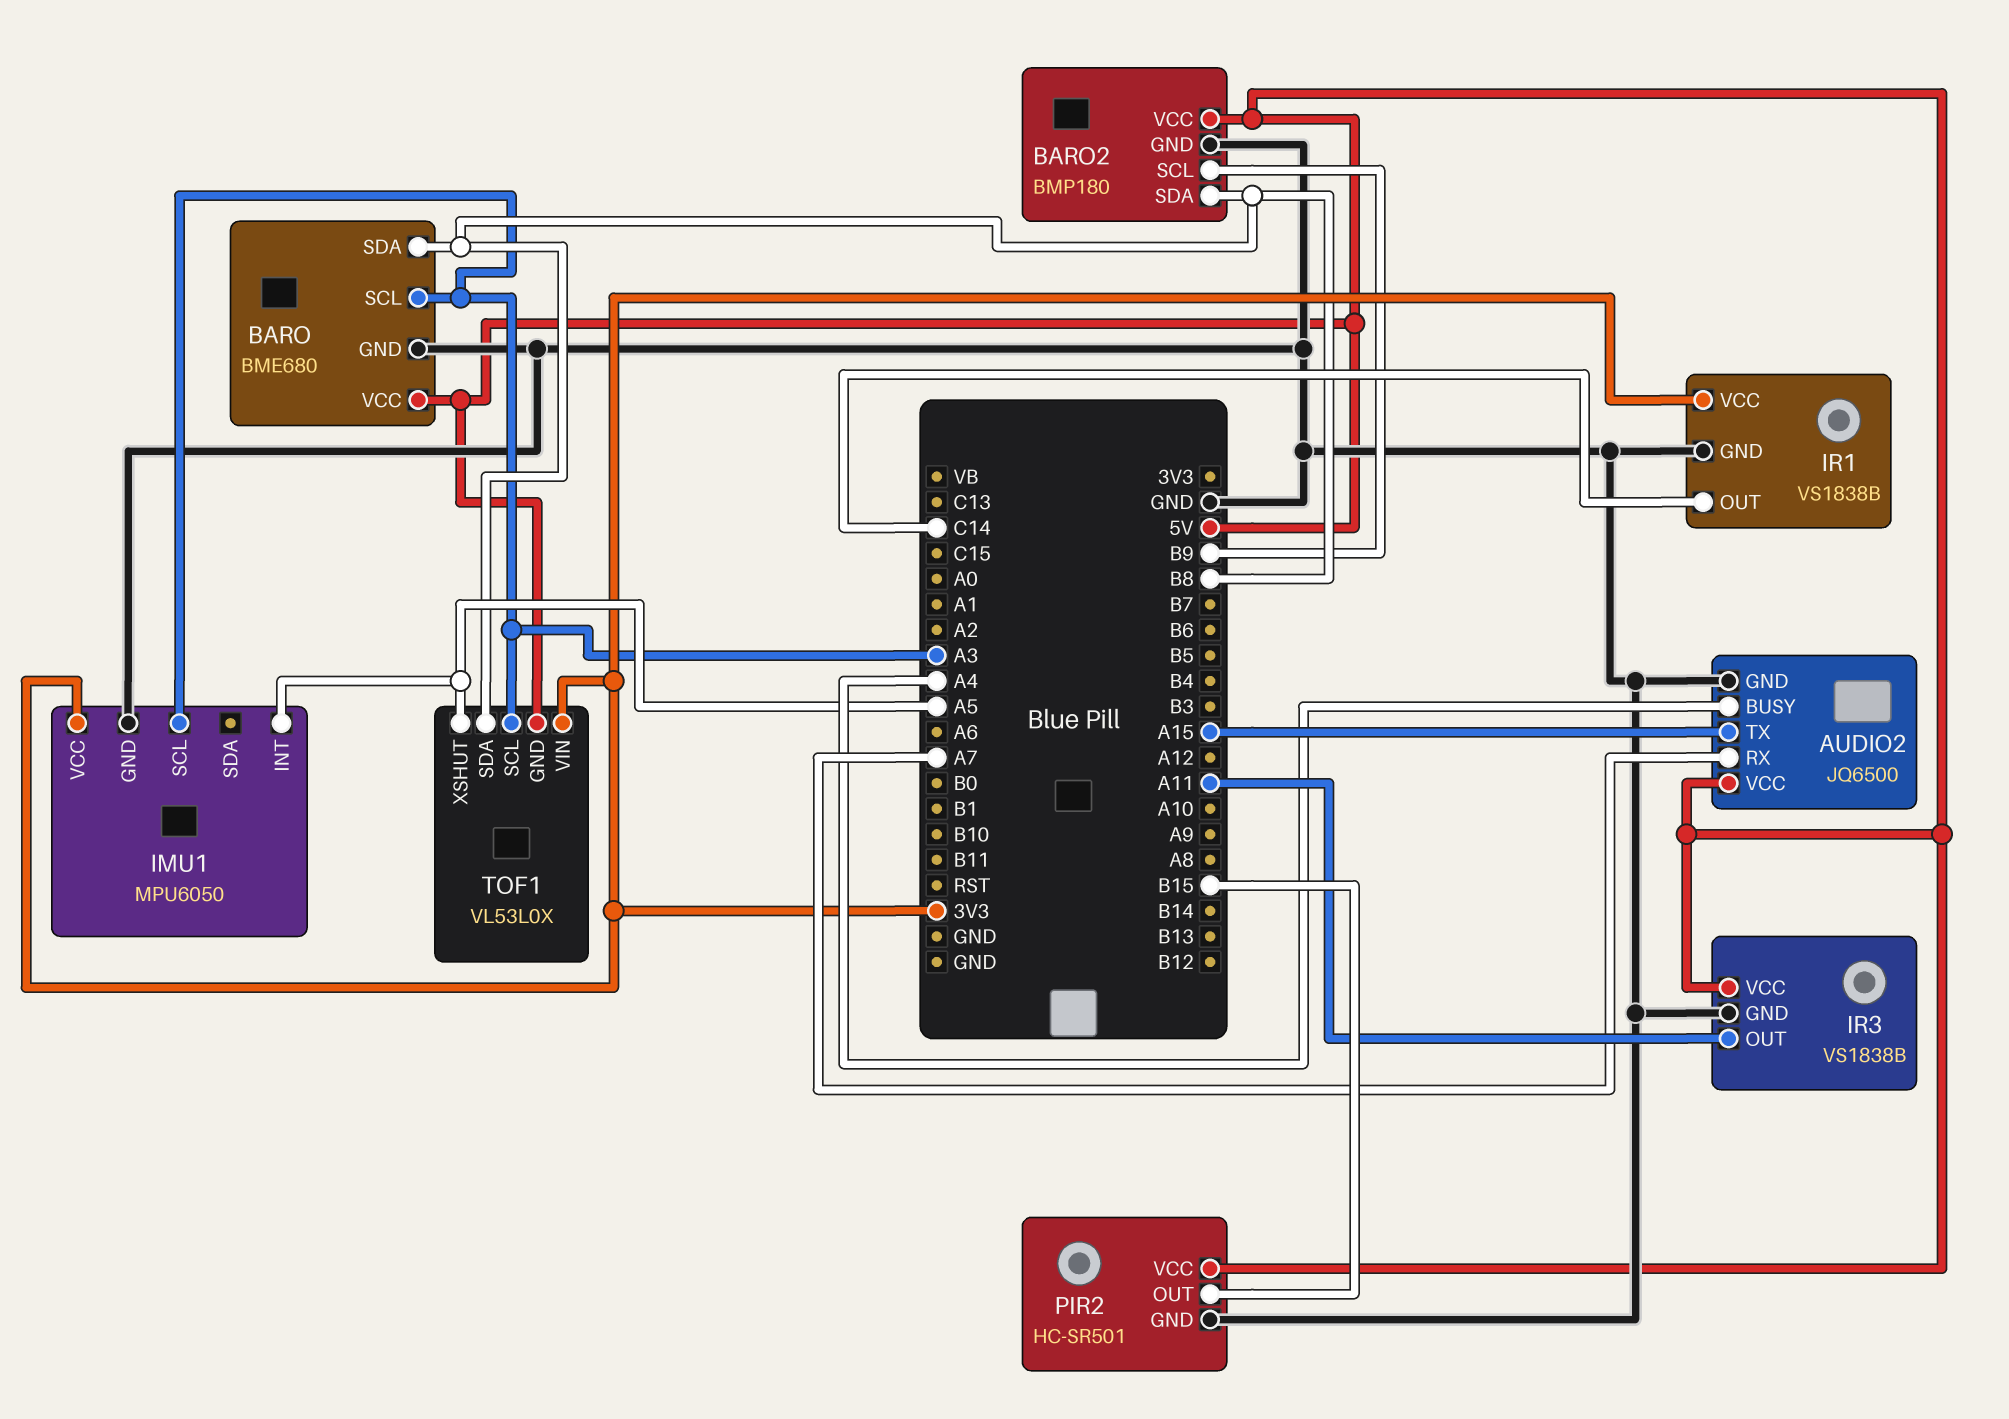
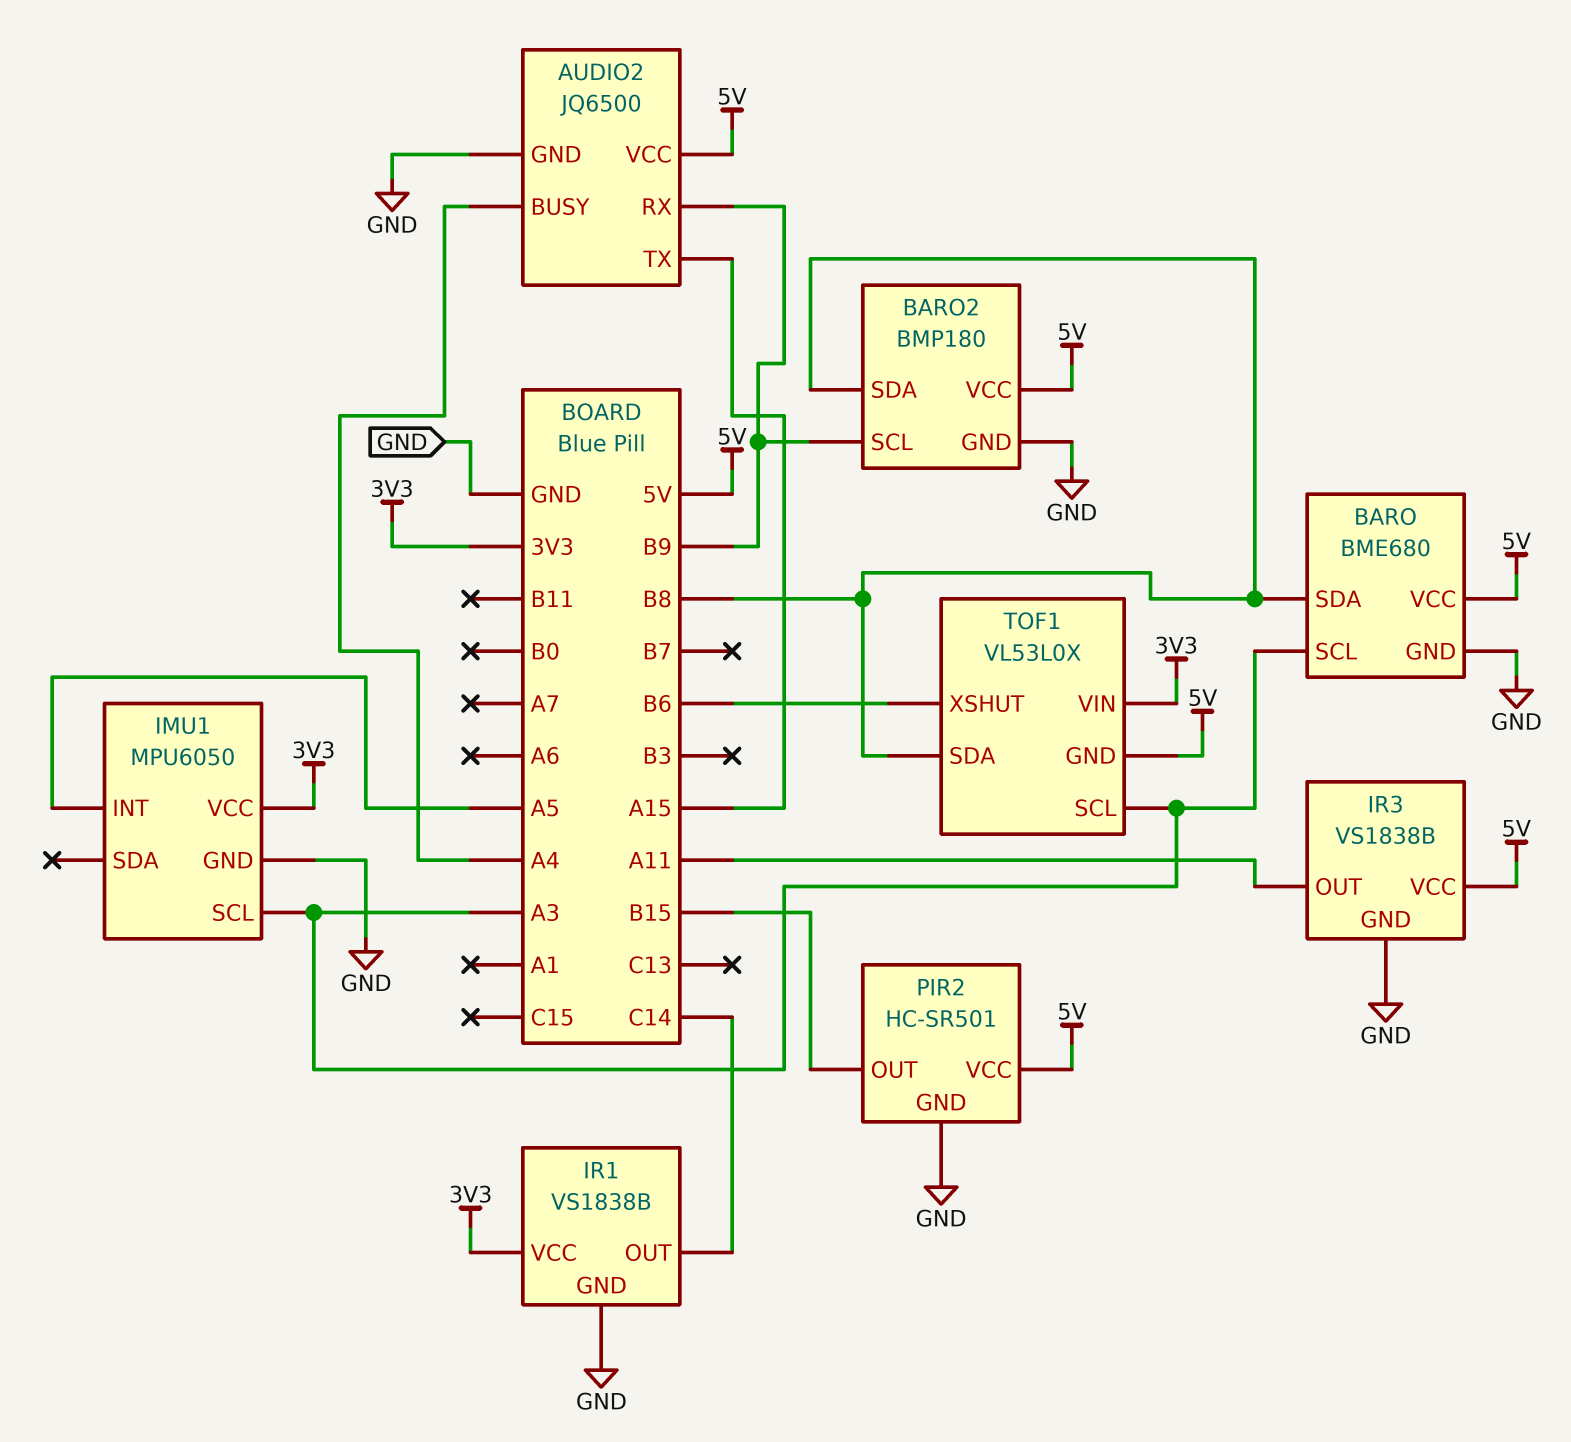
AUDIO2 pin RX: A7 -> B9
TOF1 pin XSHUT: A5 -> B6

